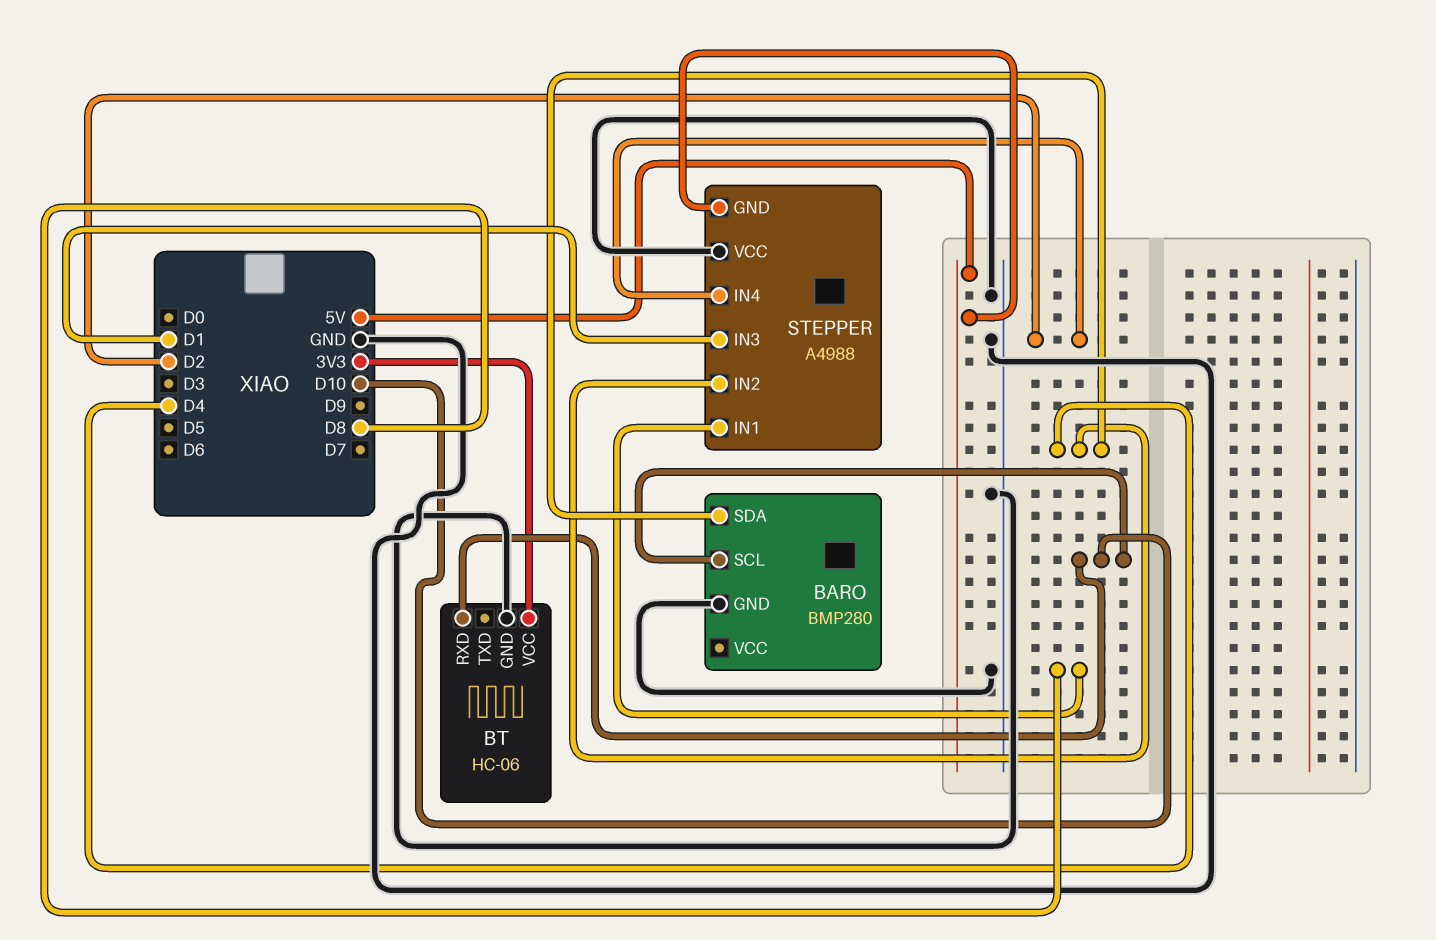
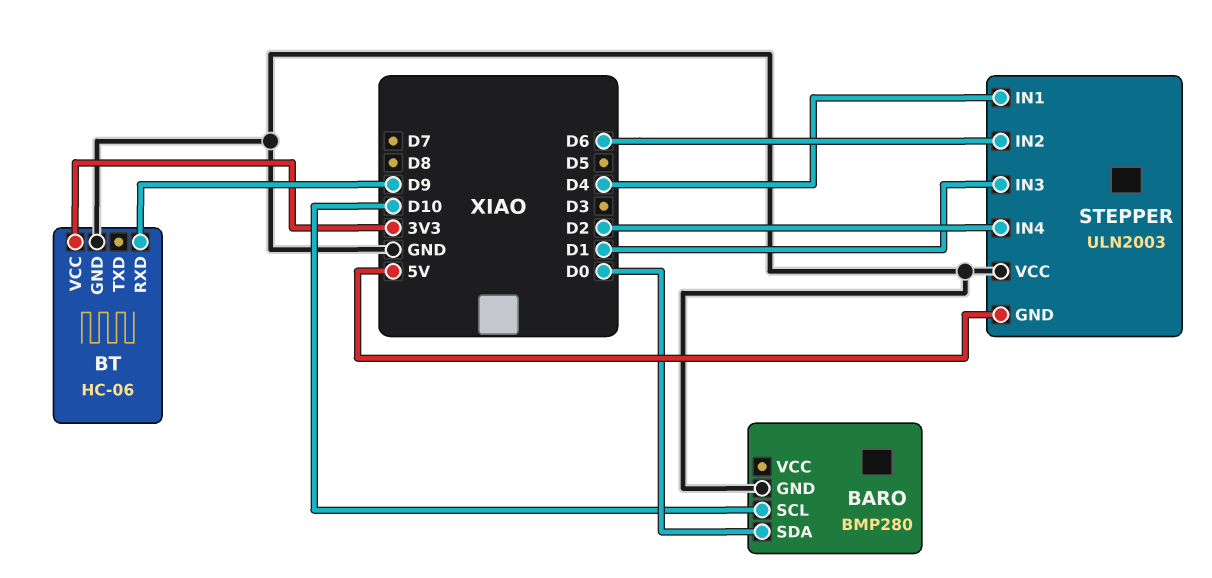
BARO pin SDA: D4 -> D0
BT pin RXD: D10 -> D9
STEPPER: A4988 -> ULN2003
STEPPER pin IN1: D8 -> D4
STEPPER pin IN2: D4 -> D6

